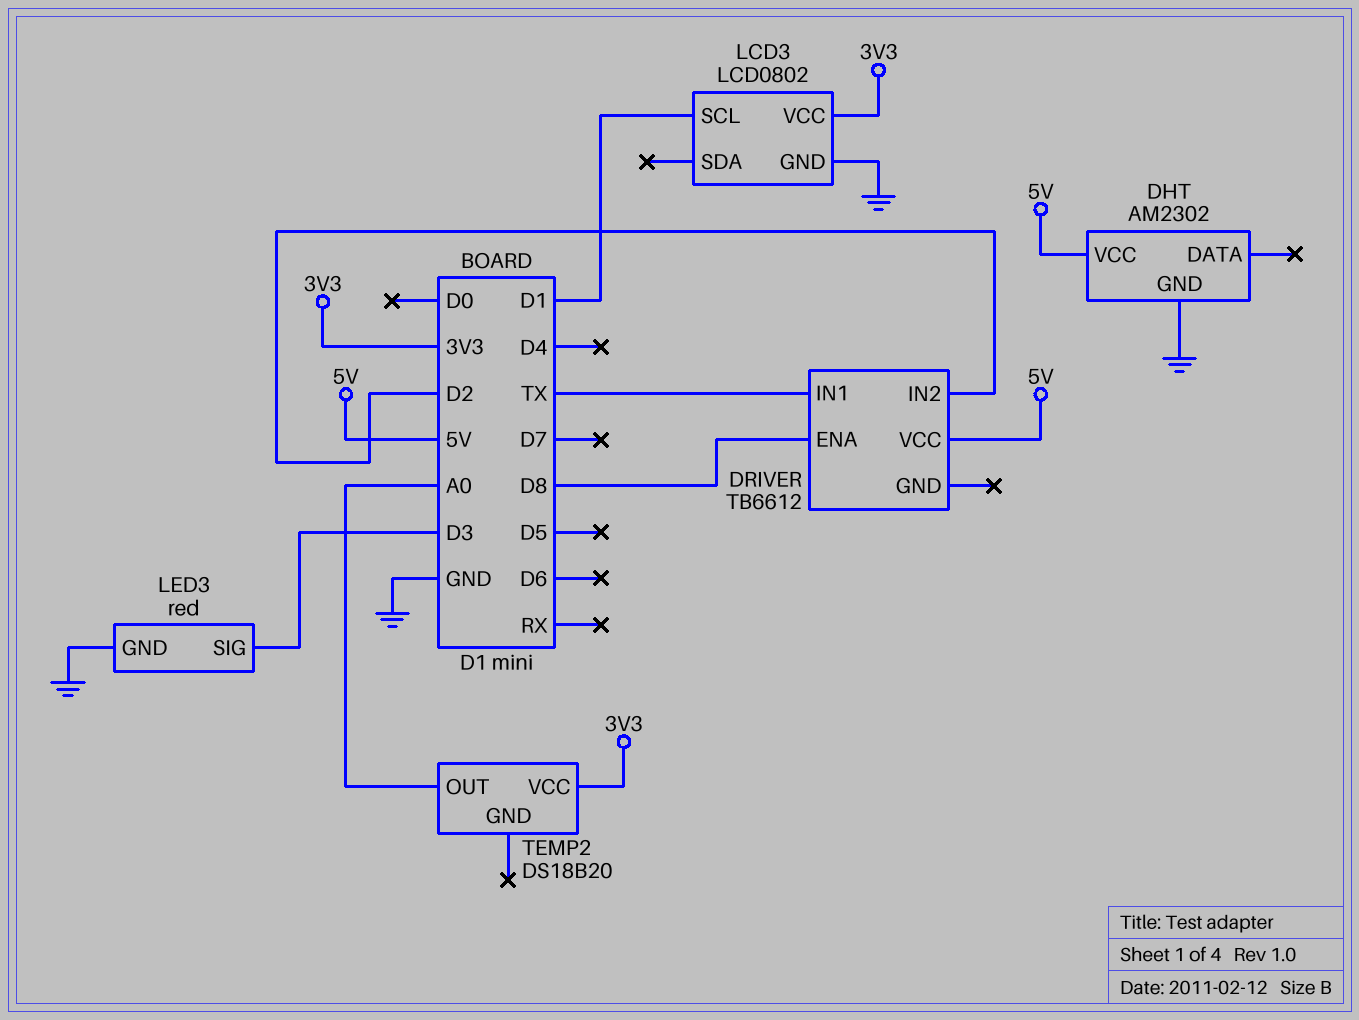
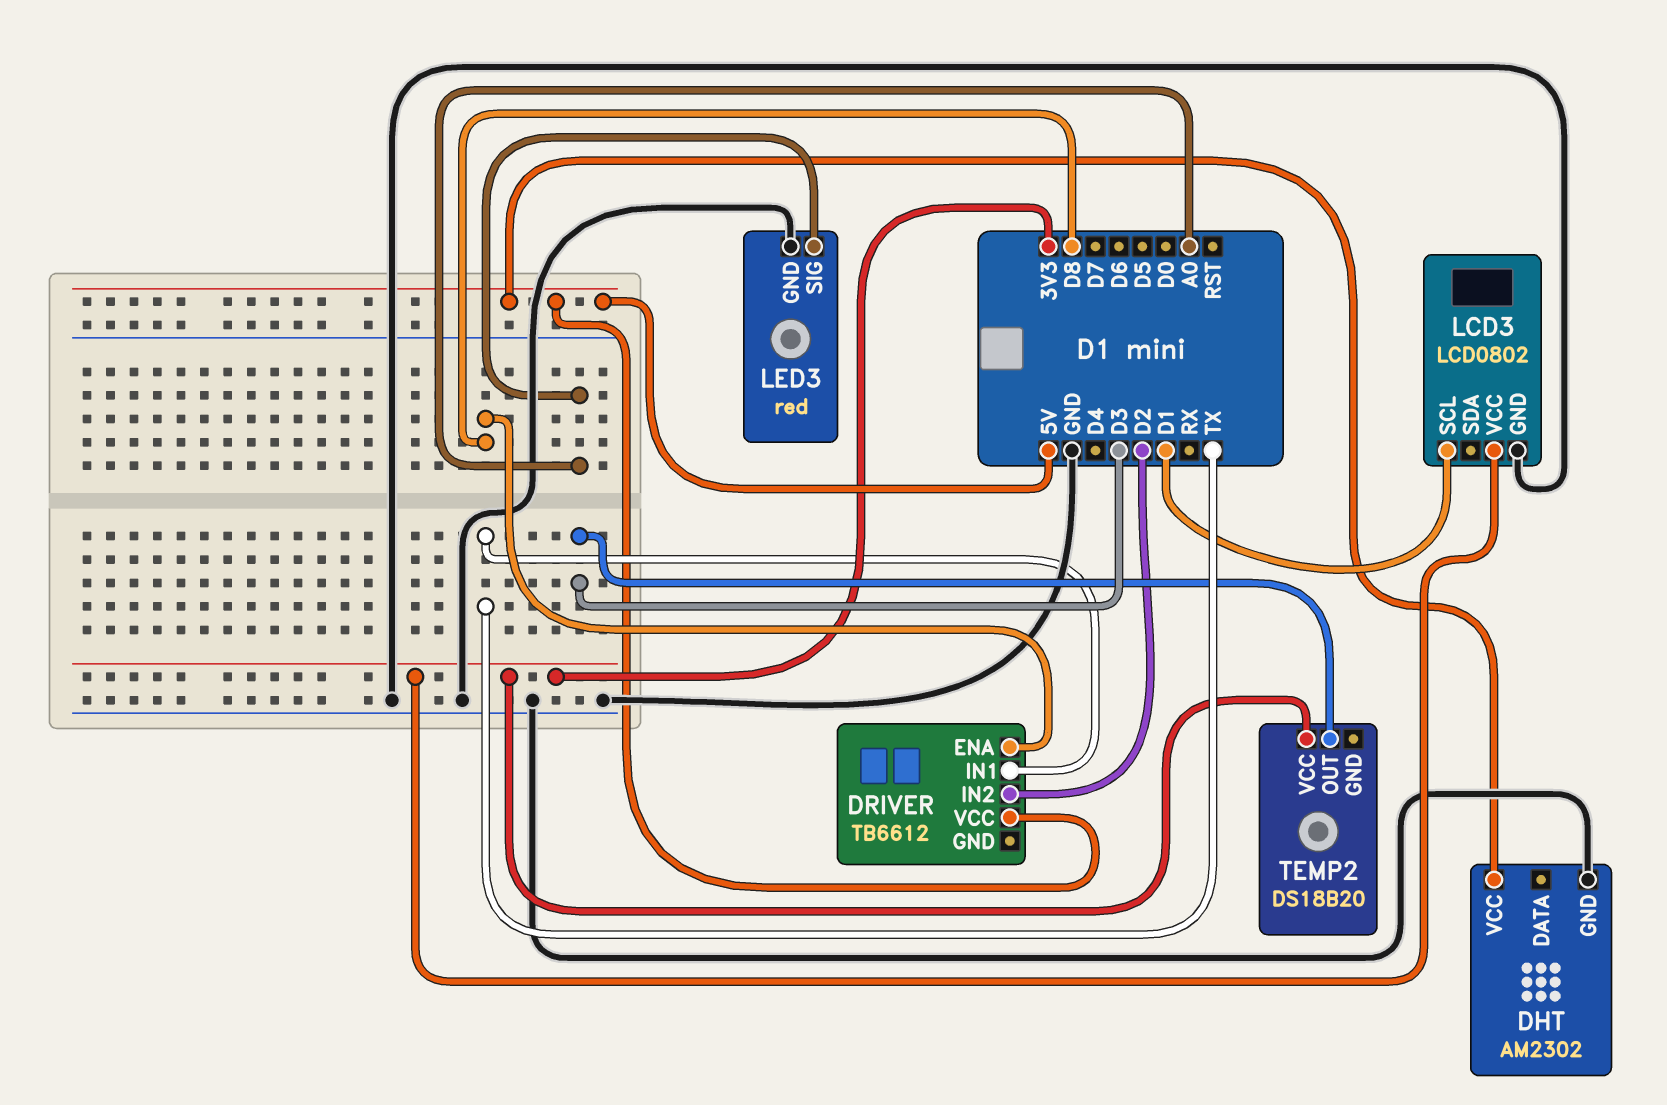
LED3 pin SIG: D3 -> A0
TEMP2 pin OUT: A0 -> D3

